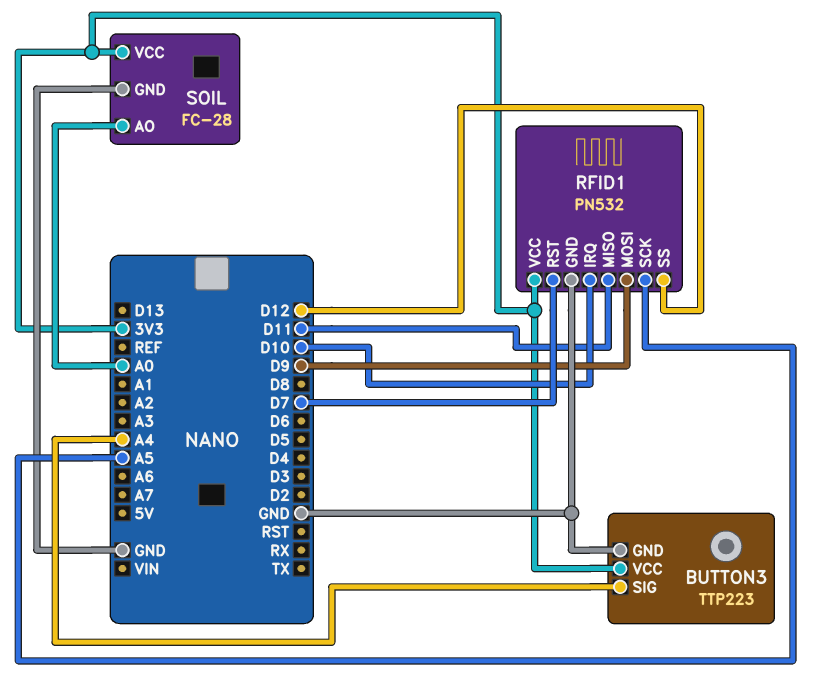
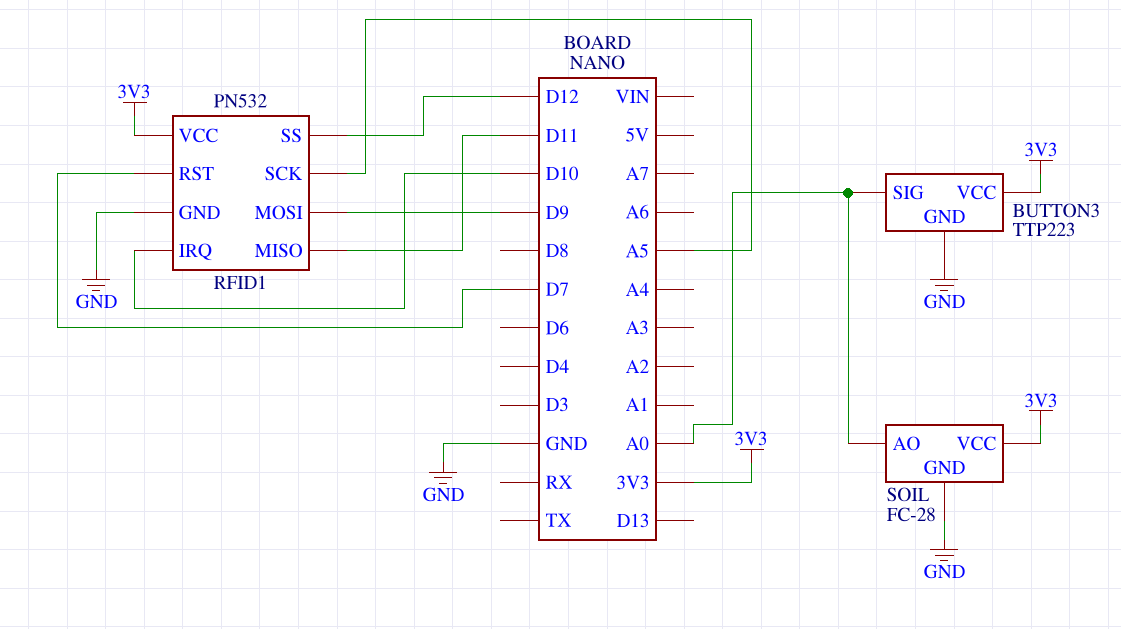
BUTTON3 pin SIG: A4 -> A0

